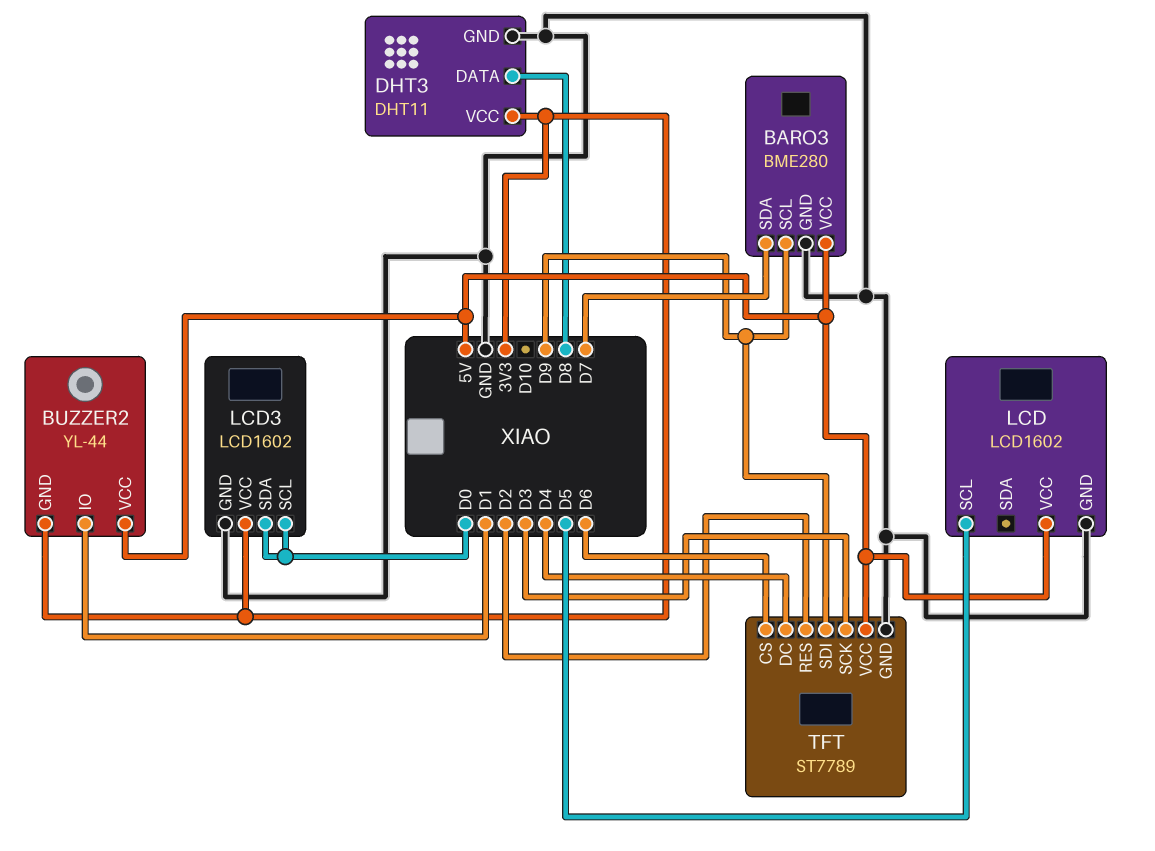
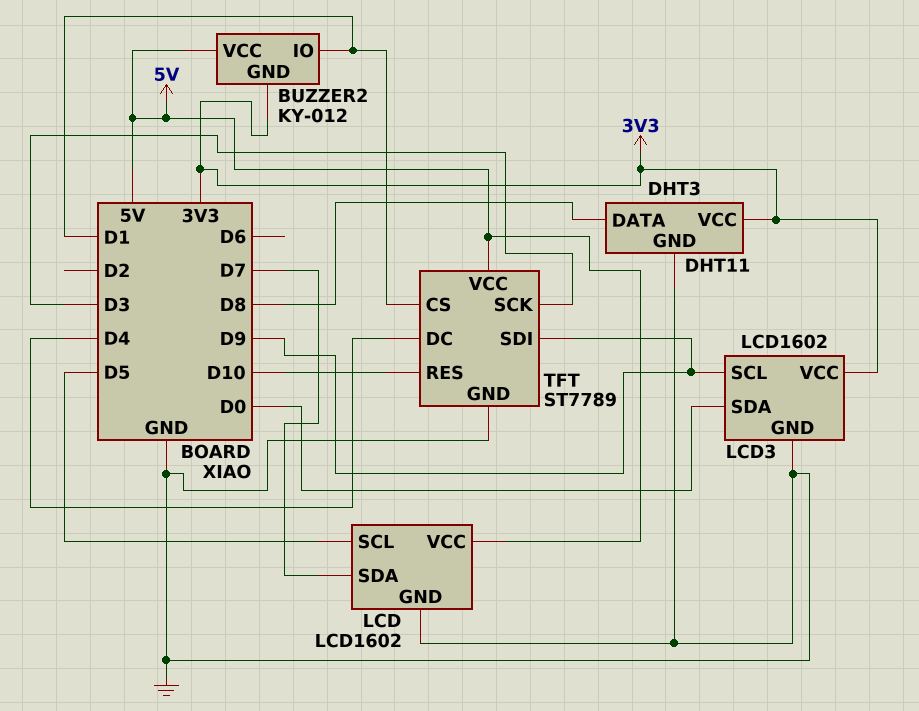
BARO3: BME280 -> none
BARO3 pin GND: GND -> none
BARO3 pin SCL: D9 -> none
BARO3 pin SDA: D7 -> none
BARO3 pin VCC: 5V -> none
BUZZER2: YL-44 -> KY-012
LCD pin SDA: none -> D7
LCD3 pin SCL: D0 -> D9
TFT pin CS: D6 -> D1
TFT pin RES: D2 -> D10

